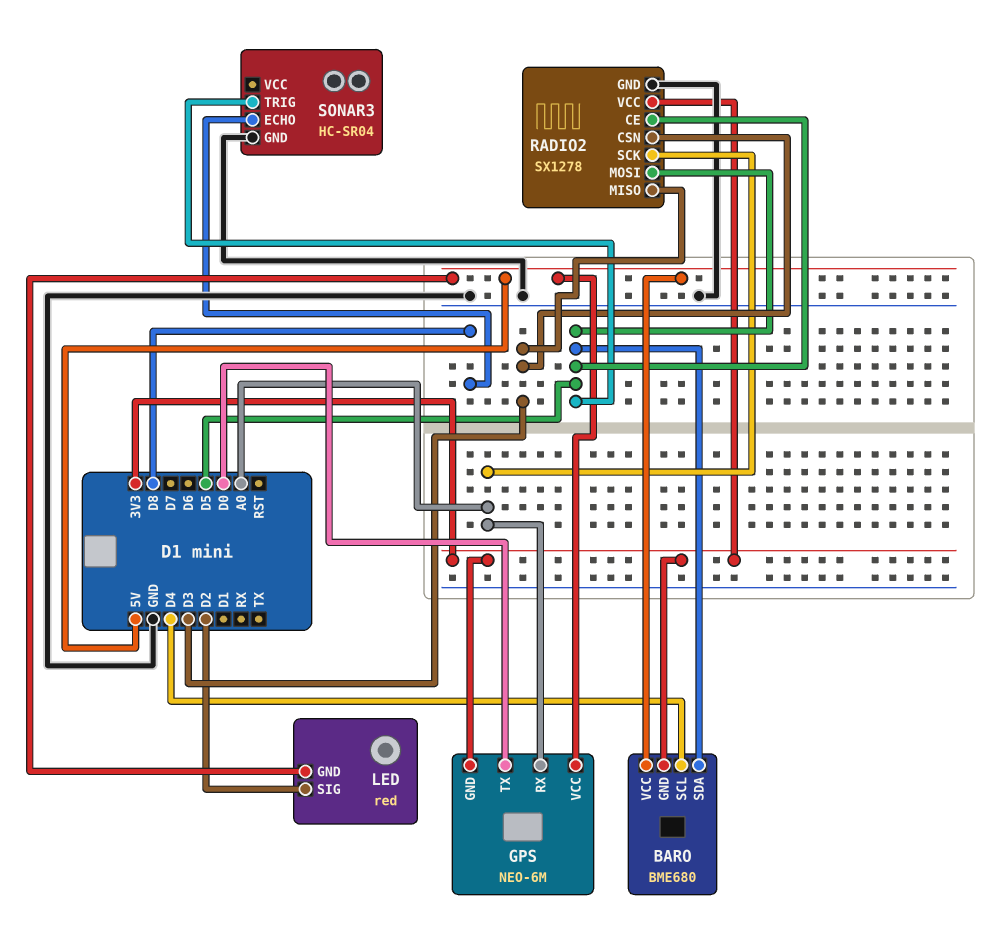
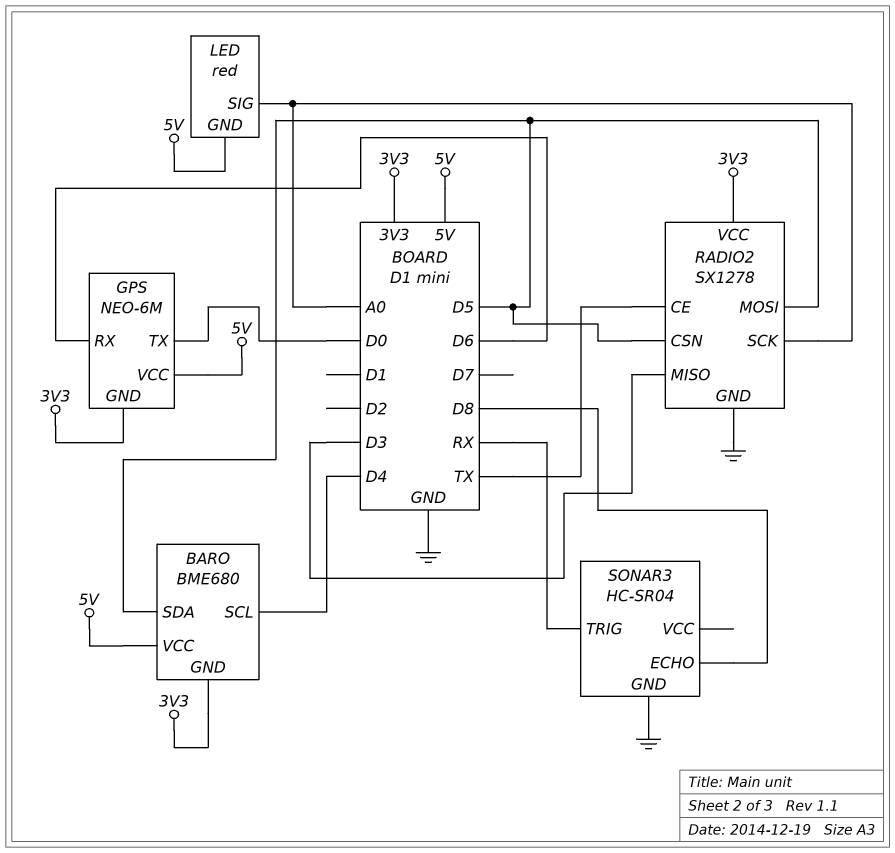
GPS pin RX: A0 -> D6
LED pin SIG: D2 -> A0
RADIO2 pin CE: D5 -> TX
RADIO2 pin CSN: D3 -> D5
SONAR3 pin TRIG: D5 -> RX

